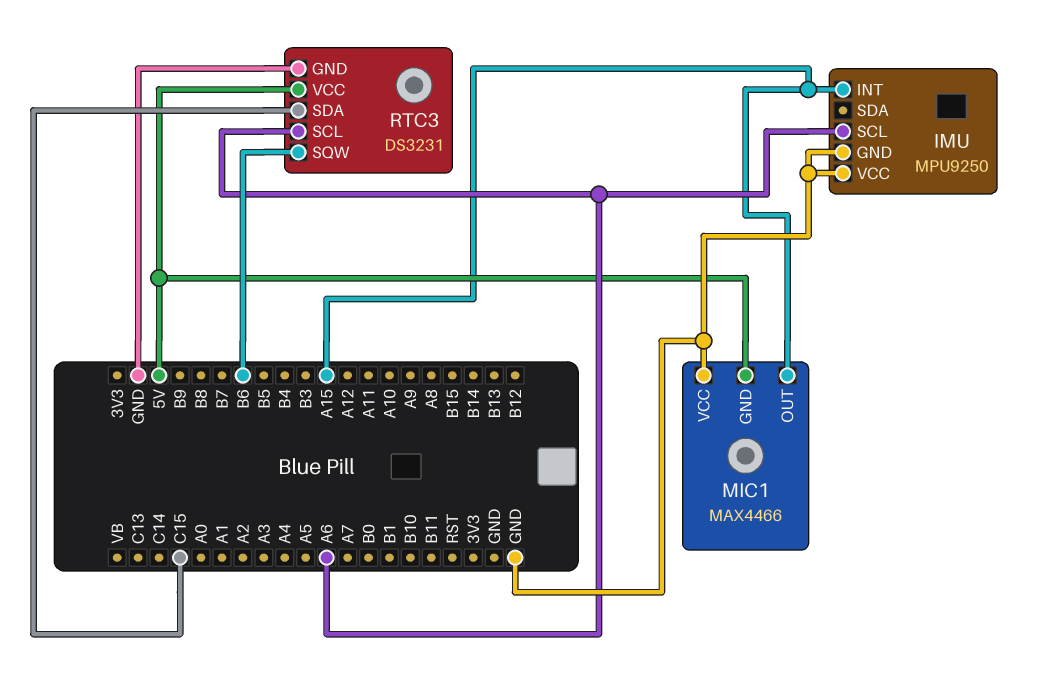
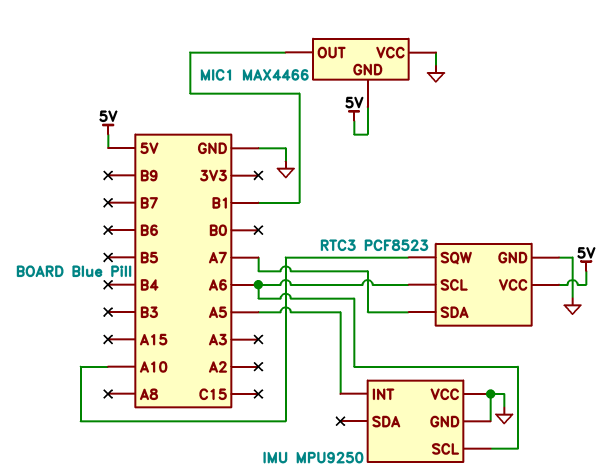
IMU pin INT: A15 -> A5
MIC1 pin OUT: A15 -> B1
RTC3: DS3231 -> PCF8523
RTC3 pin SDA: C15 -> A7
RTC3 pin SQW: B6 -> A10

